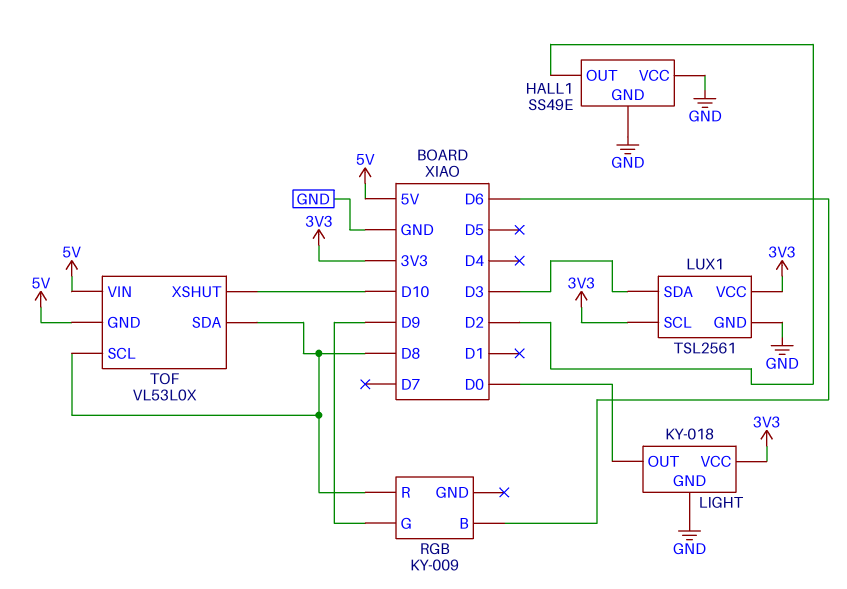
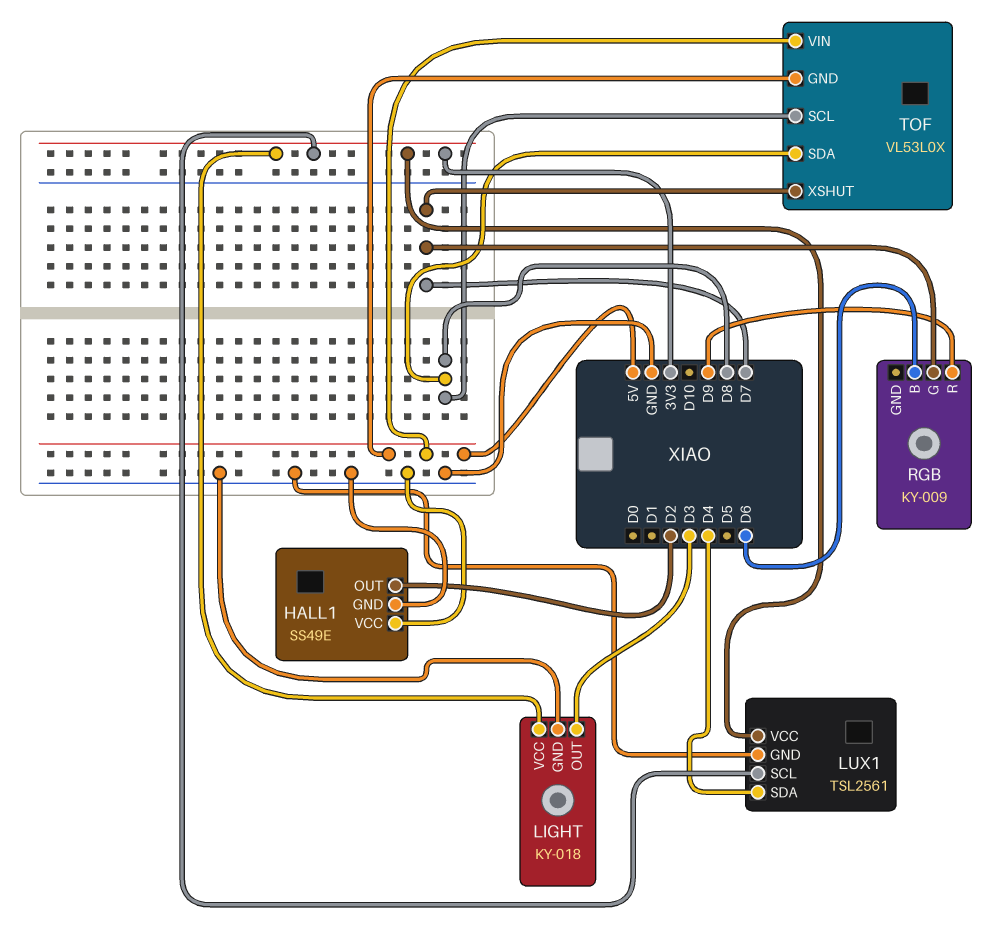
LIGHT pin OUT: D0 -> D3
LUX1 pin SDA: D3 -> D4
RGB pin G: D9 -> D7
RGB pin R: D8 -> D9
TOF pin XSHUT: D10 -> D7

